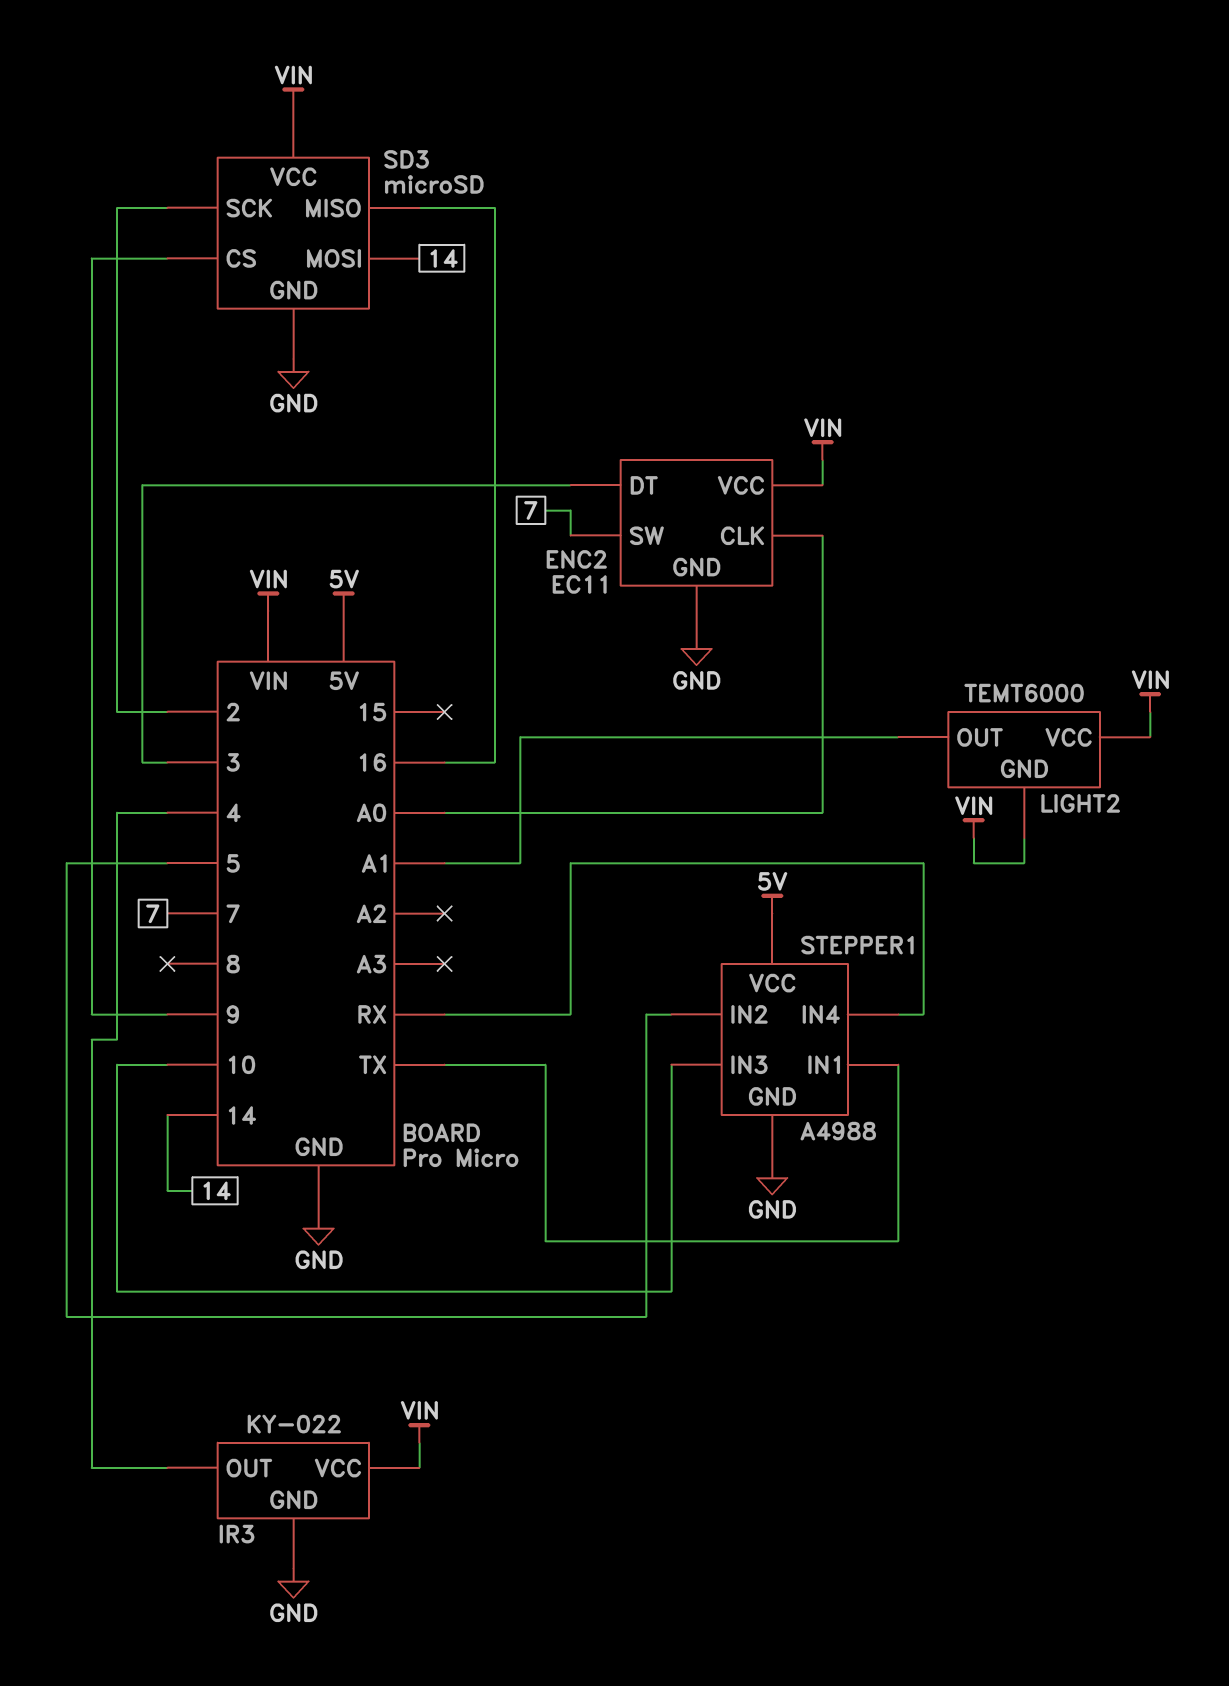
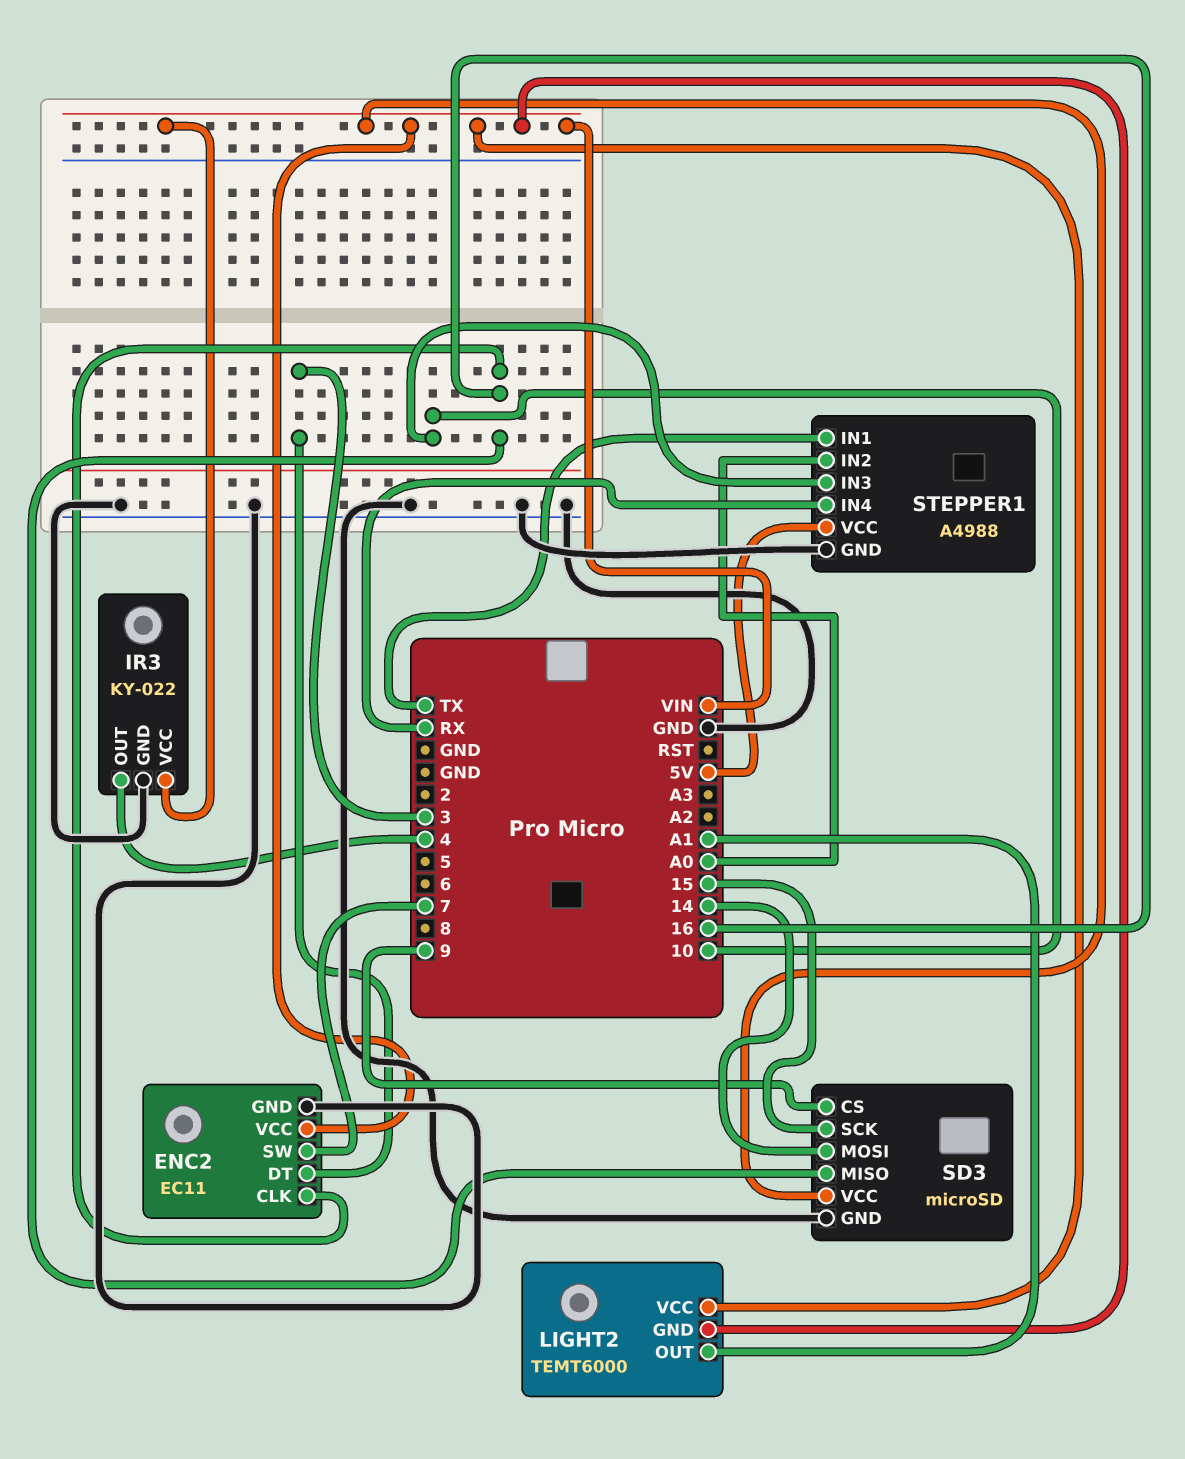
ENC2 pin CLK: A0 -> 16
SD3 pin SCK: 2 -> 15
STEPPER1 pin IN2: 5 -> A0

